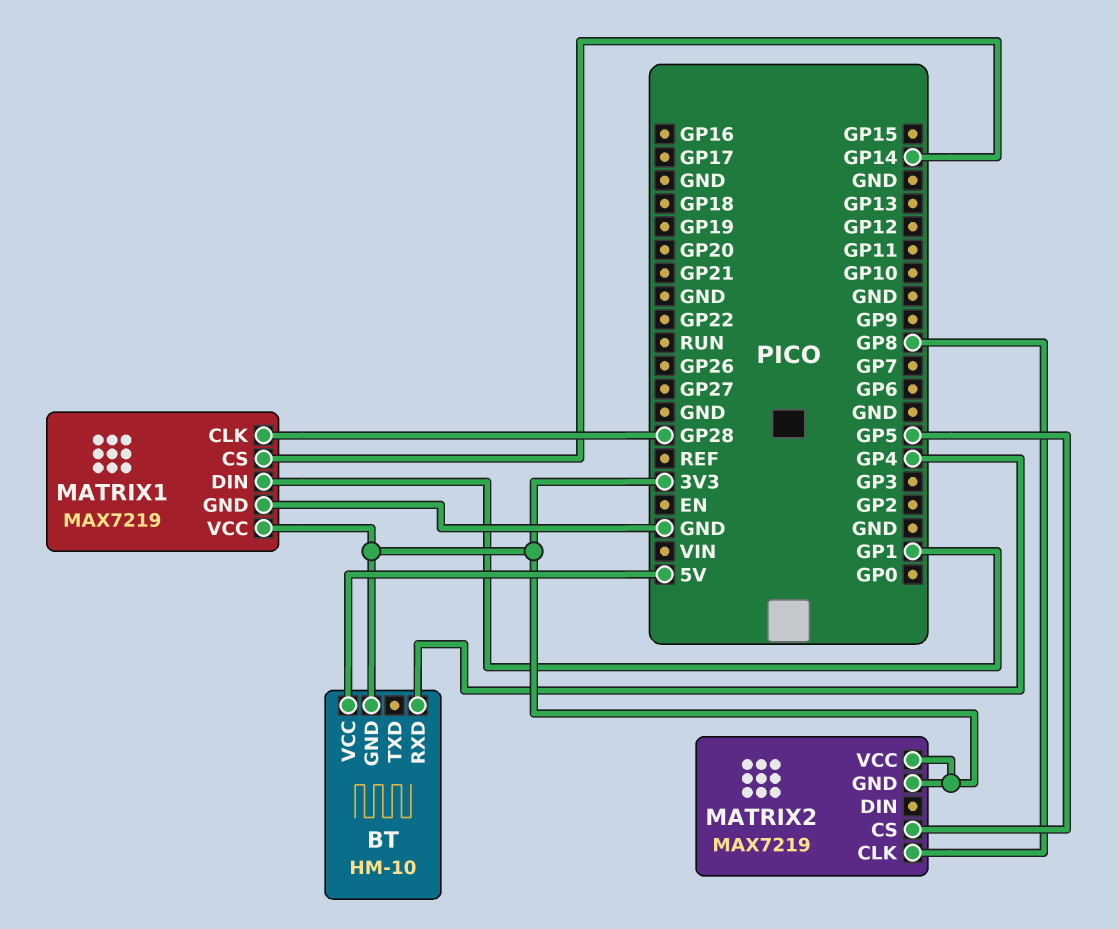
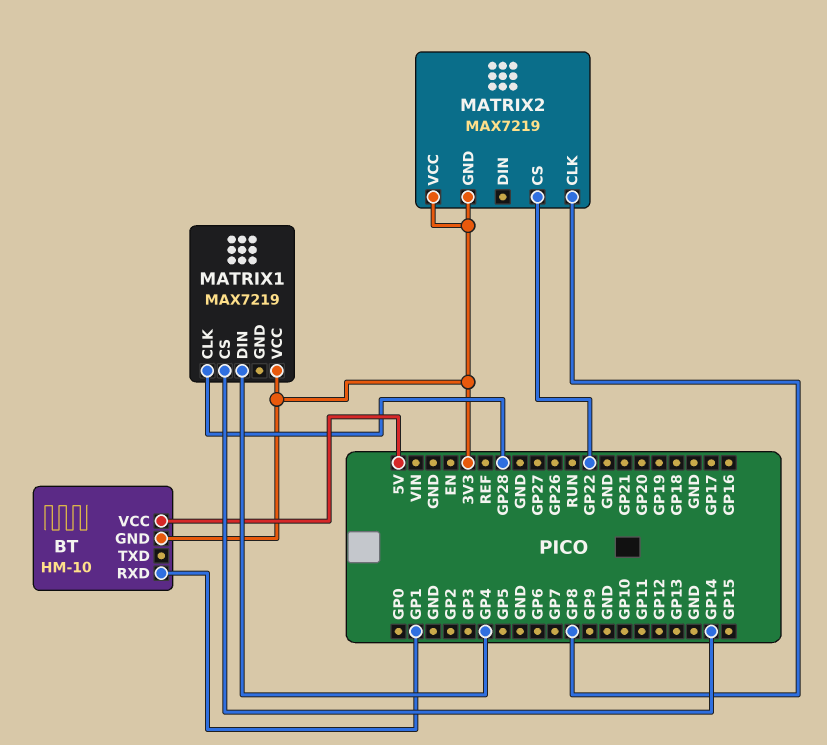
BT pin RXD: GP4 -> GP1
MATRIX1 pin DIN: GP1 -> GP4
MATRIX1 pin GND: GND -> none
MATRIX2 pin CS: GP5 -> GP22

